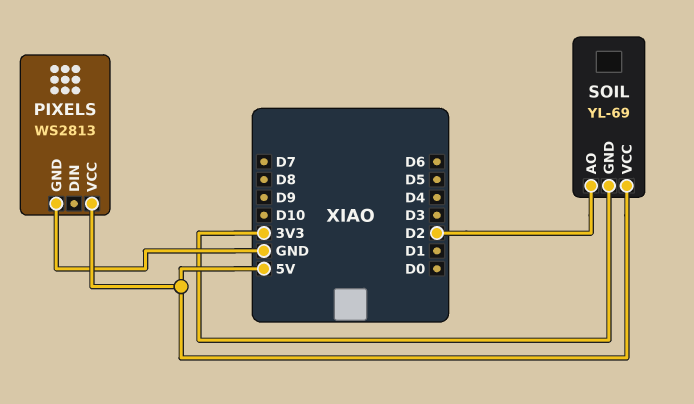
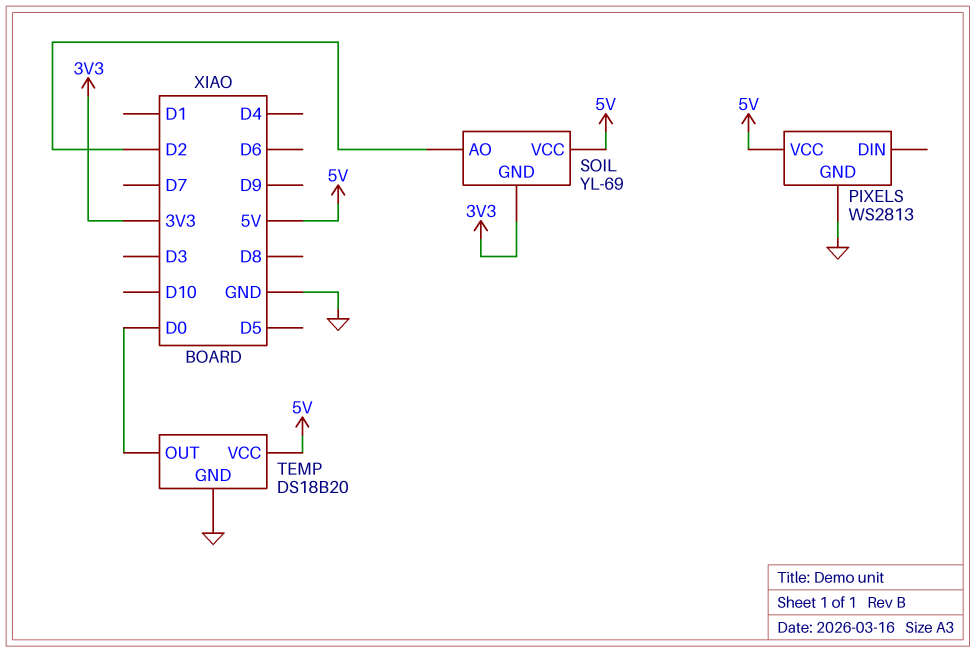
TEMP: none -> DS18B20
TEMP pin GND: none -> GND
TEMP pin OUT: none -> D0
TEMP pin VCC: none -> 5V

